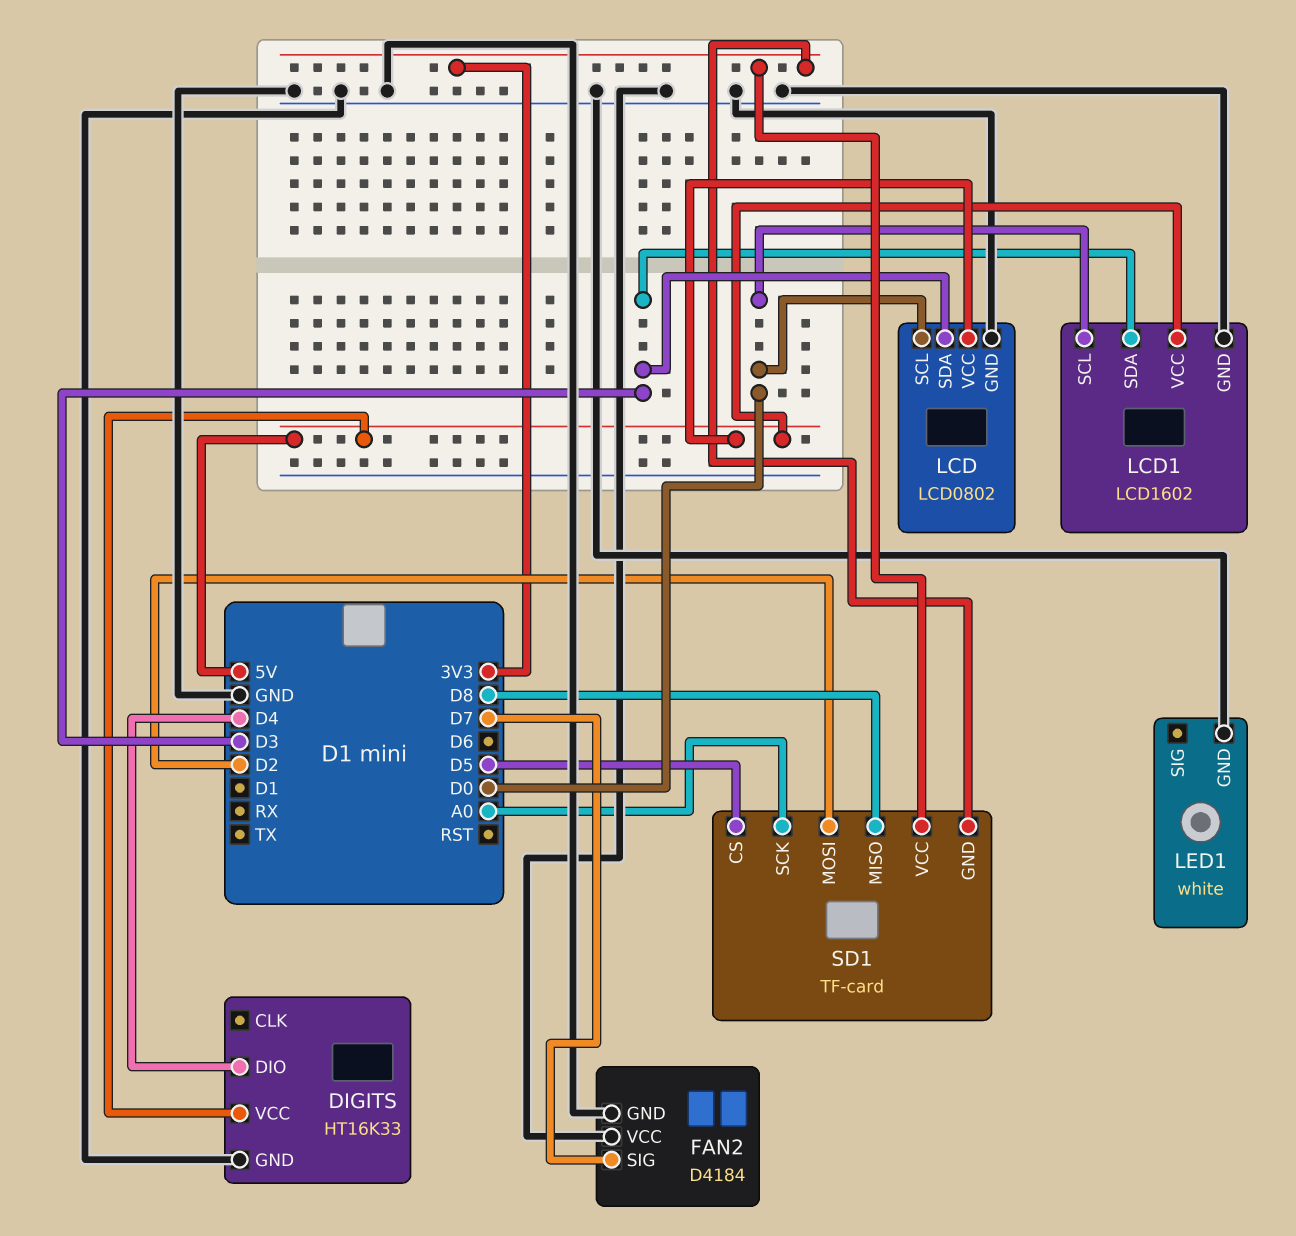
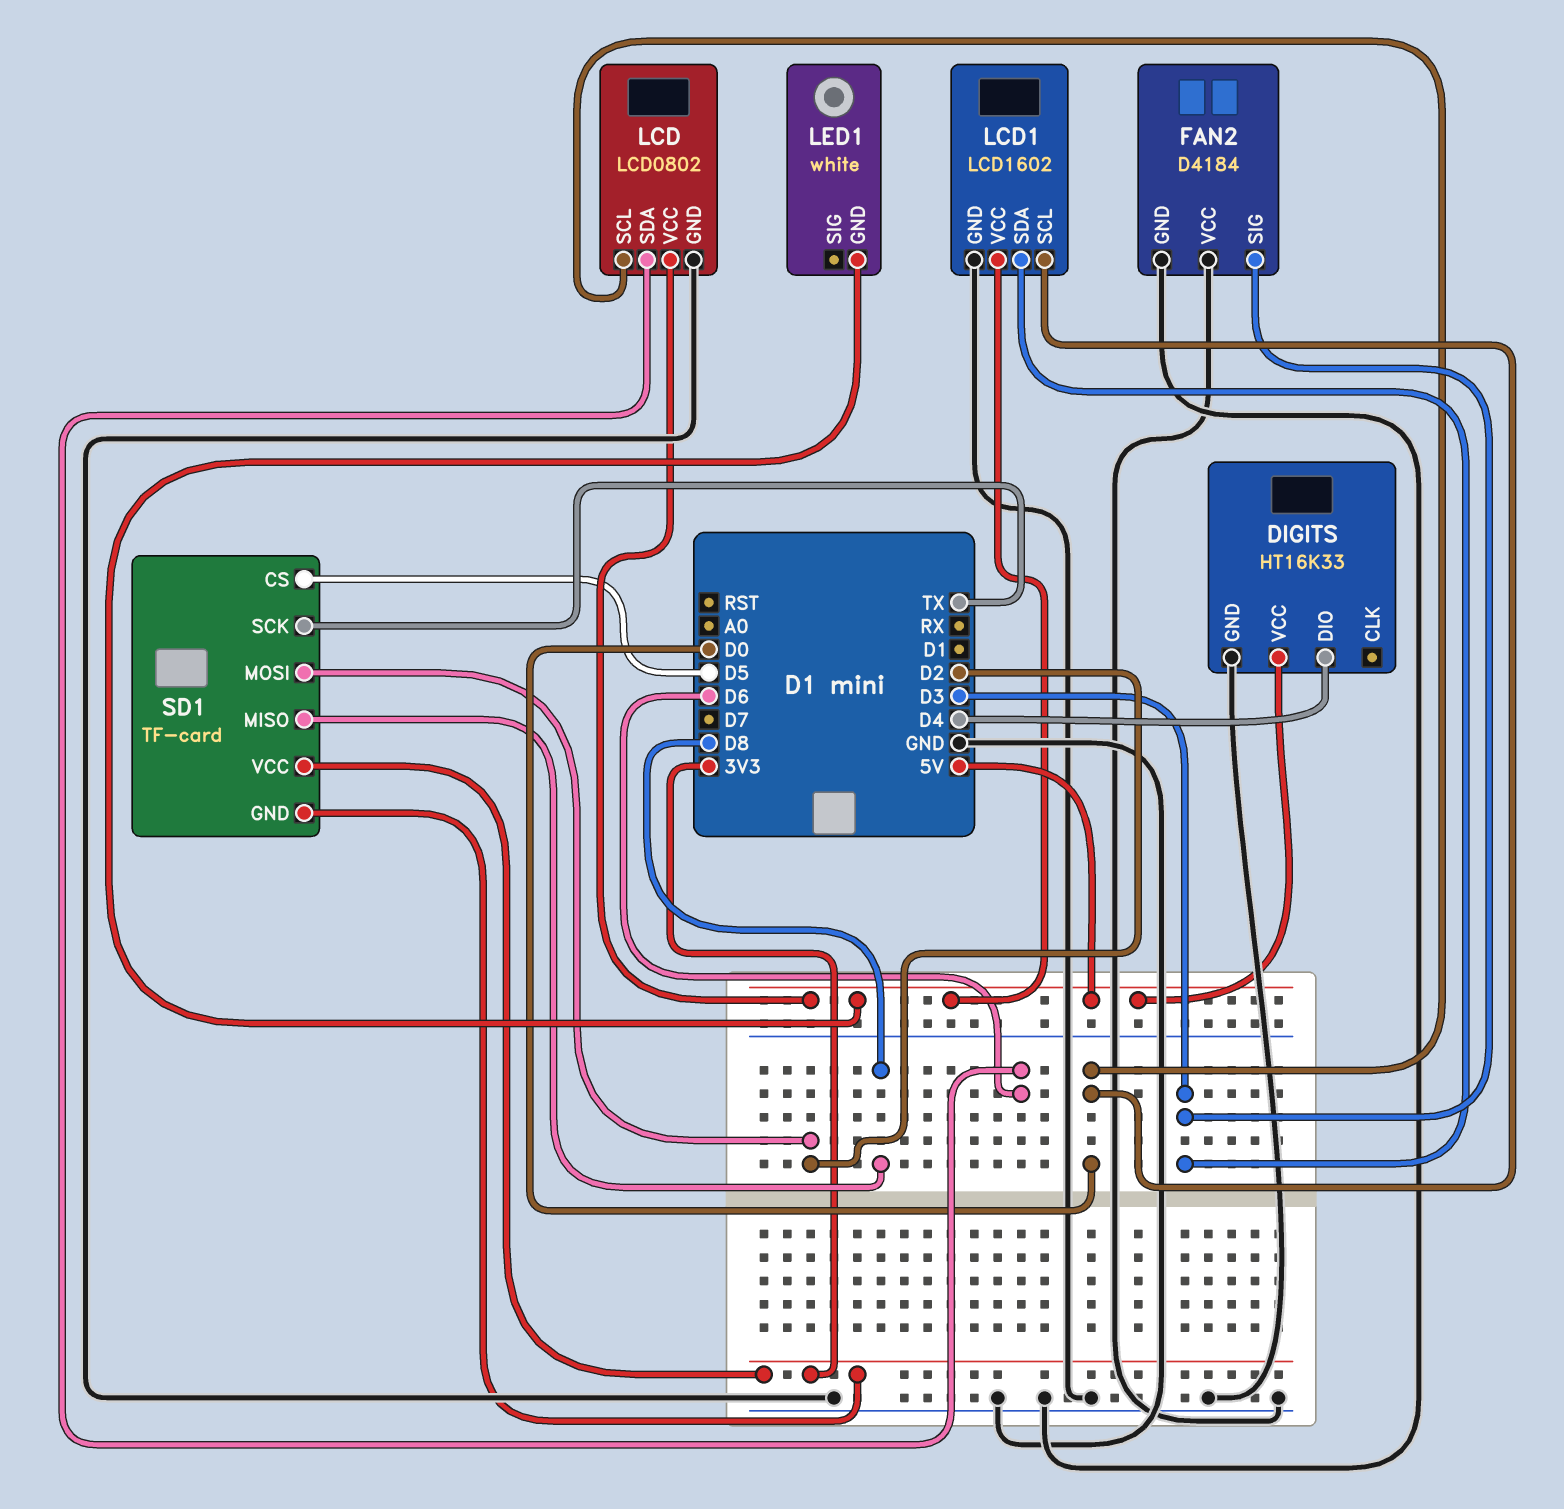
FAN2 pin SIG: D7 -> D3
LCD pin SDA: D3 -> D6
LED1 pin GND: GND -> 5V
SD1 pin SCK: A0 -> TX

